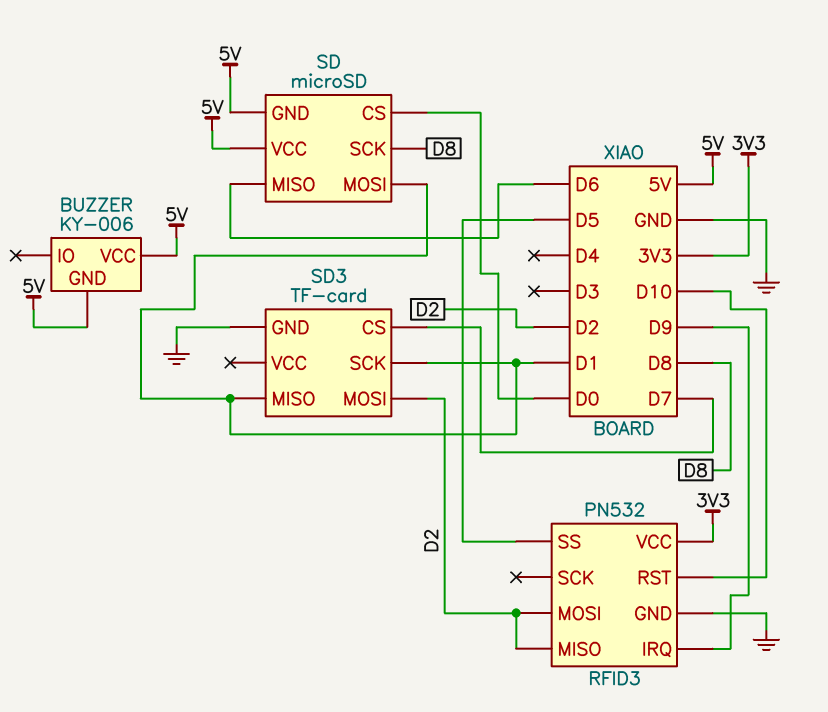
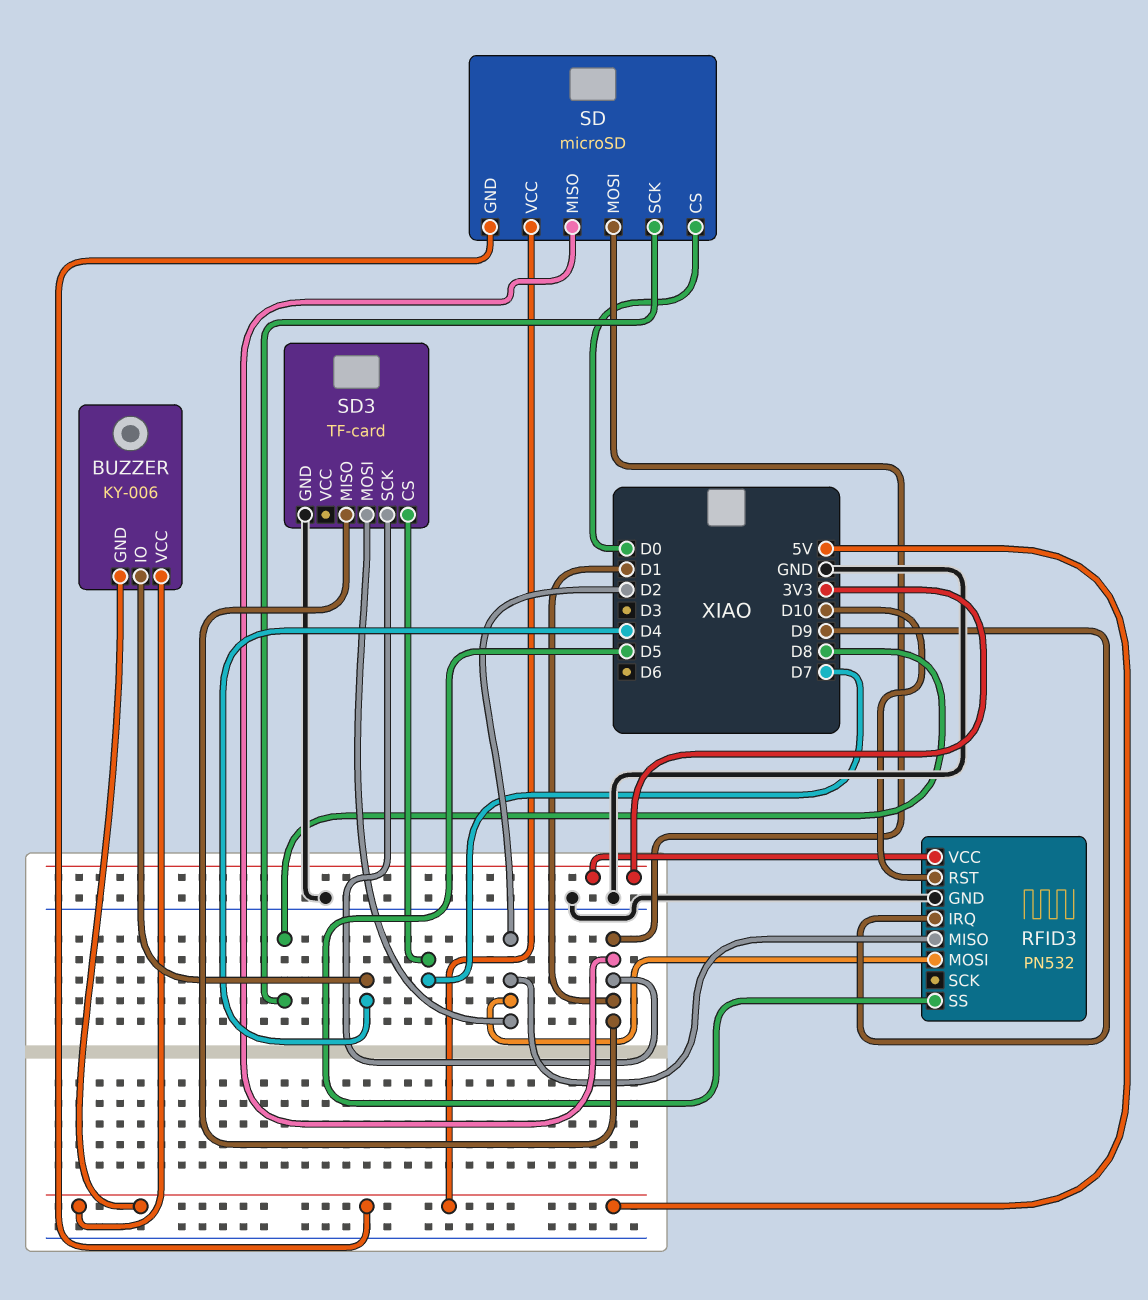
BUZZER pin IO: none -> D4
SD pin MISO: D6 -> D1

